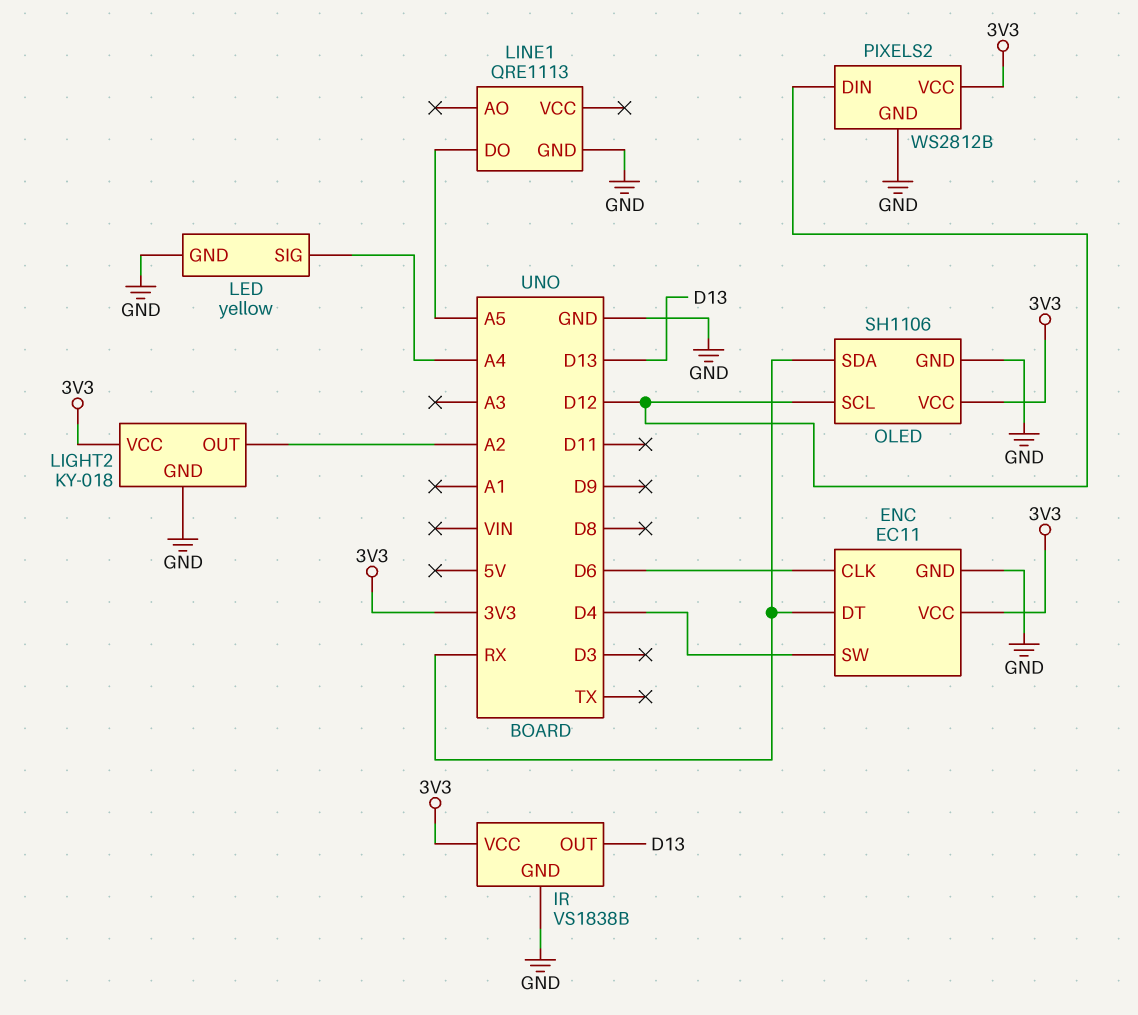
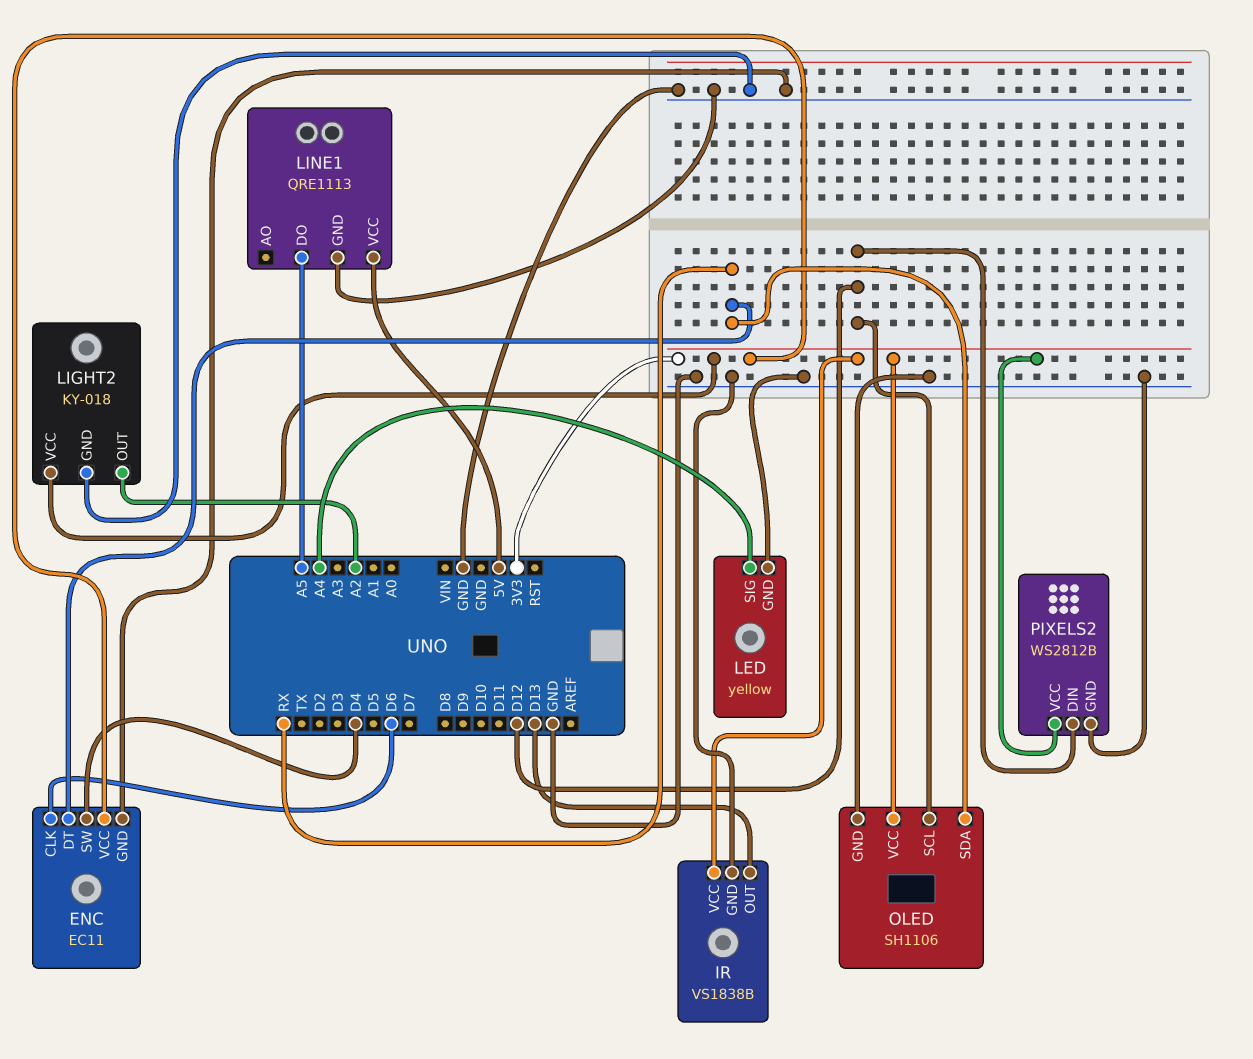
LINE1 pin VCC: none -> 5V

